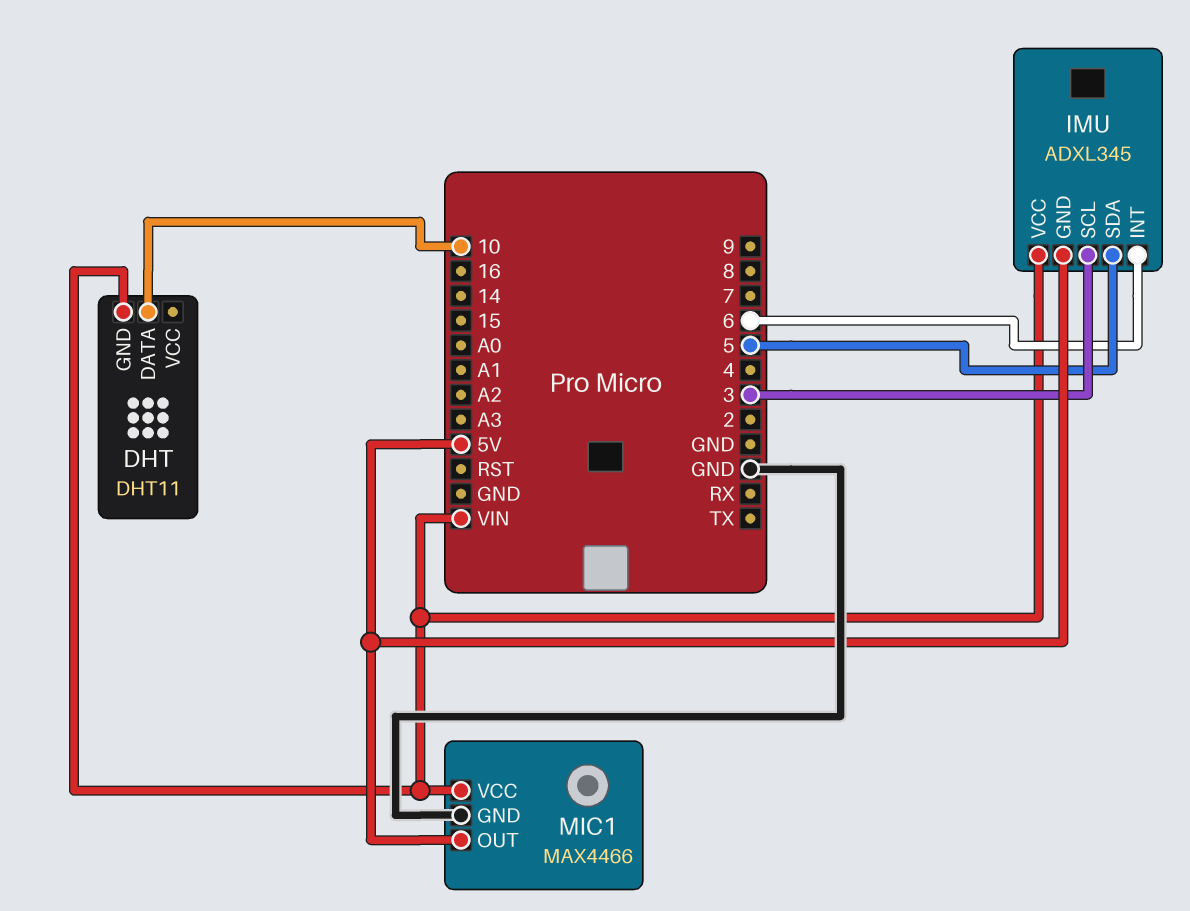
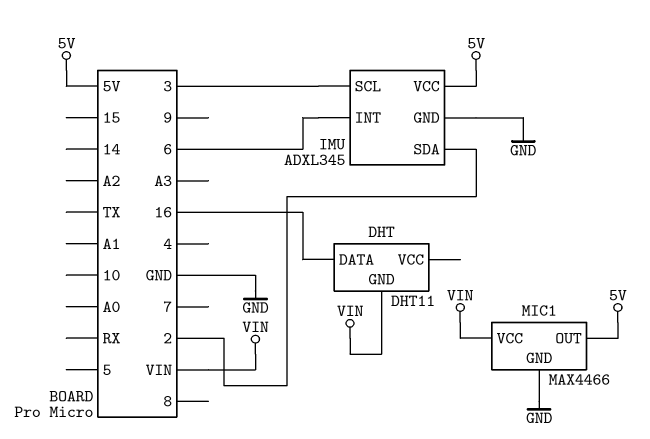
DHT pin DATA: 10 -> 16
IMU pin GND: 5V -> GND
IMU pin SDA: 5 -> 2
IMU pin VCC: VIN -> 5V

